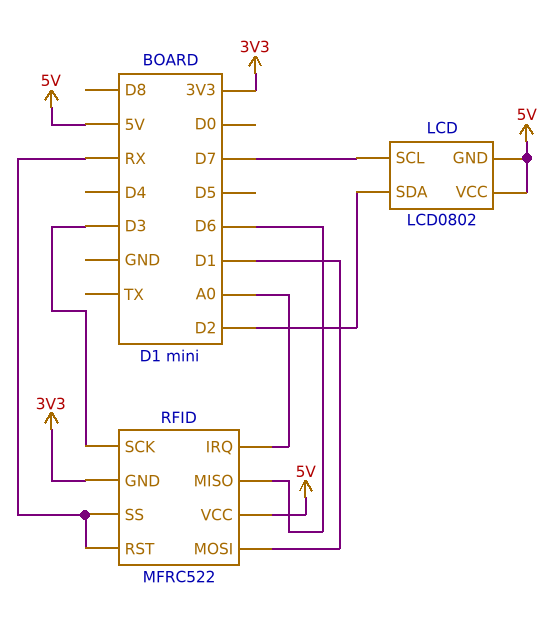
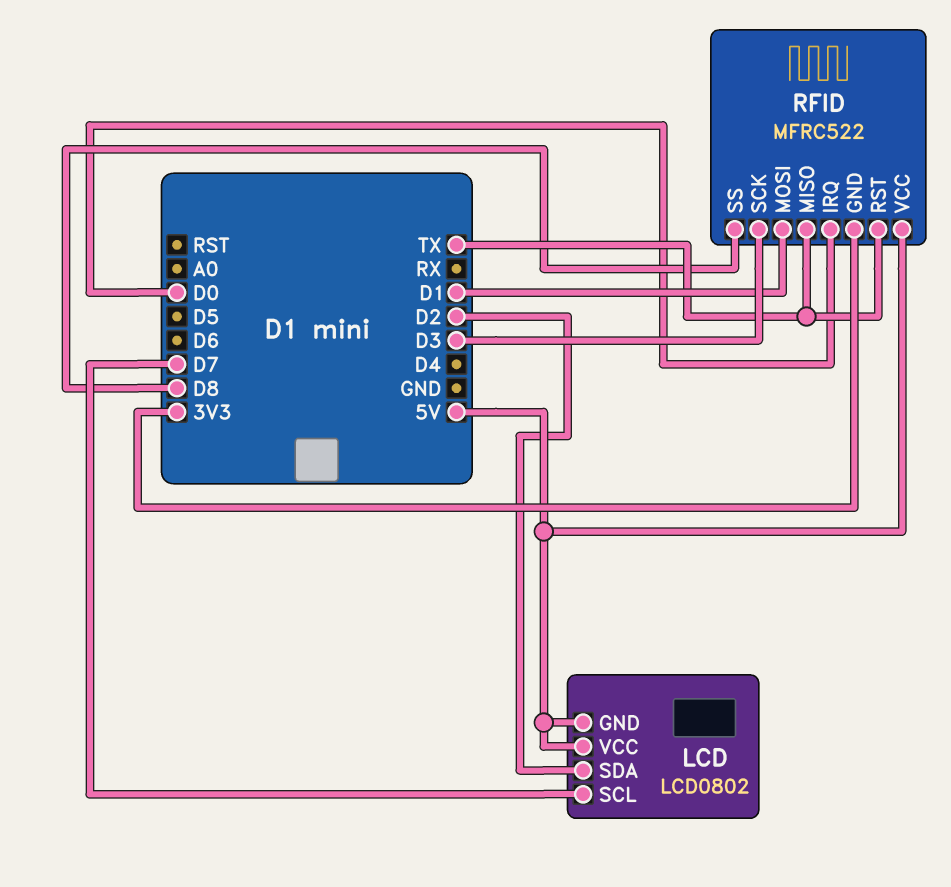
RFID pin IRQ: A0 -> D0
RFID pin MISO: D6 -> TX
RFID pin RST: RX -> TX
RFID pin SS: RX -> D8

